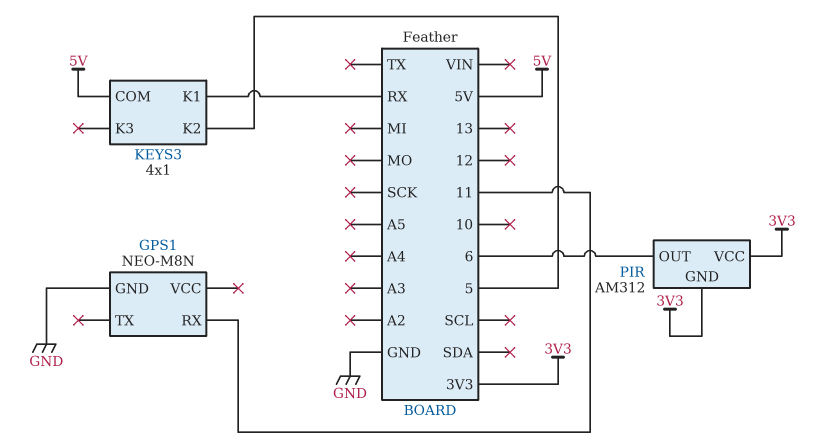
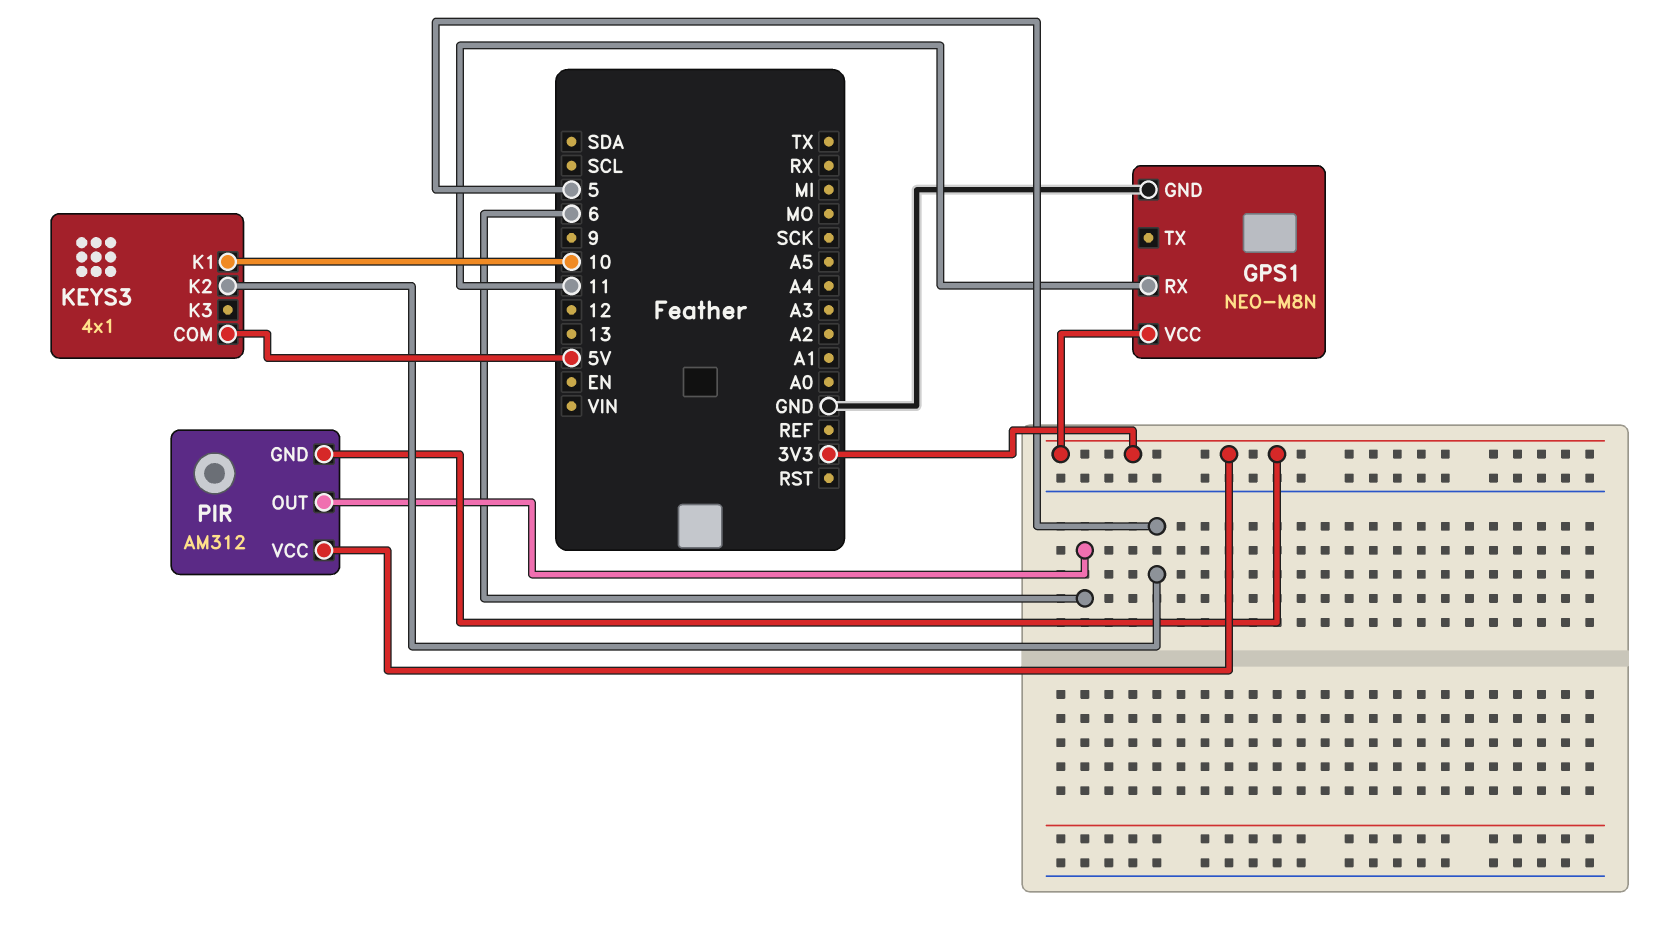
GPS1 pin VCC: none -> 3V3
KEYS3 pin K1: RX -> 10

